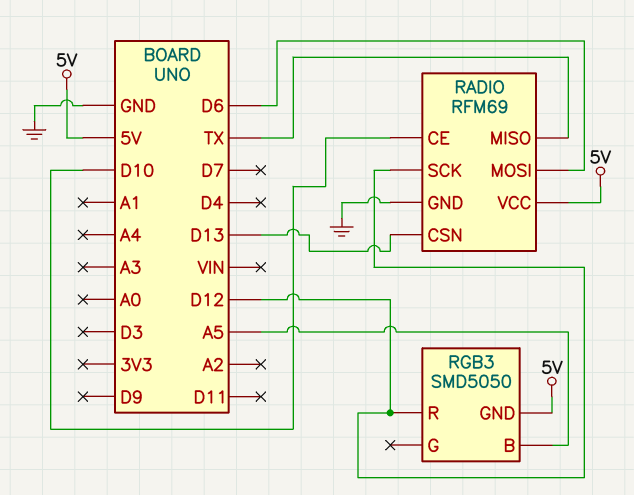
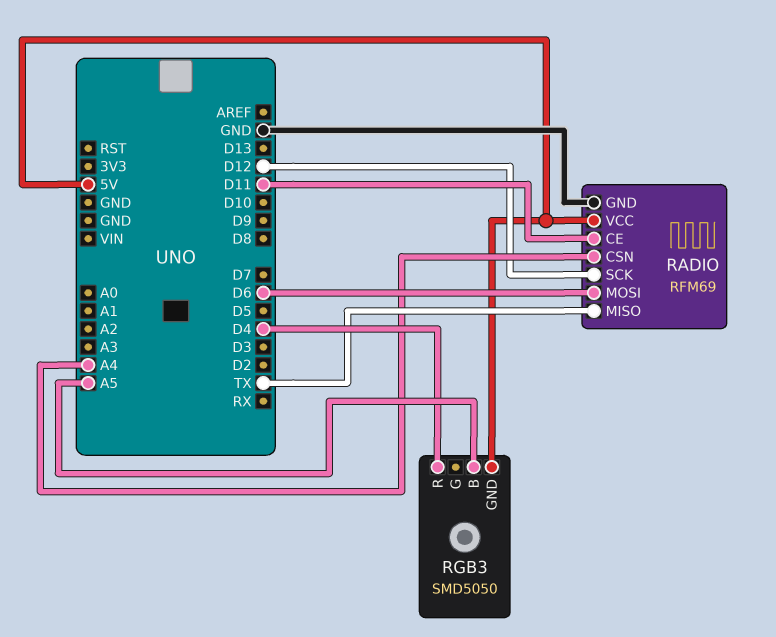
RADIO pin CE: D10 -> D11
RADIO pin CSN: D13 -> A4
RGB3 pin R: D12 -> D4

